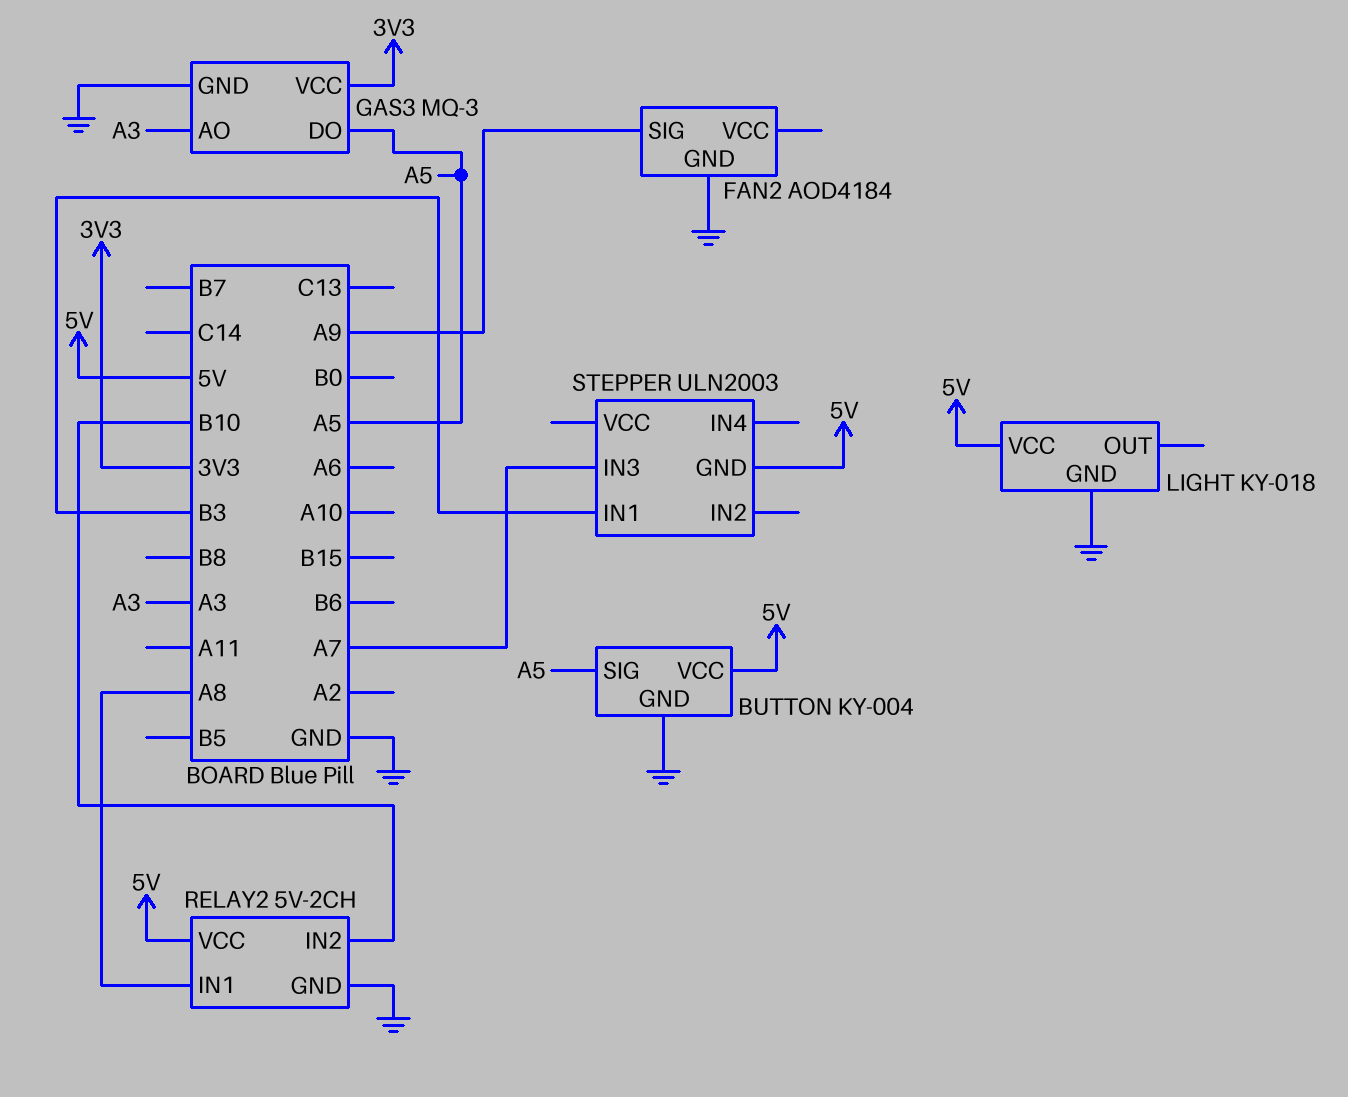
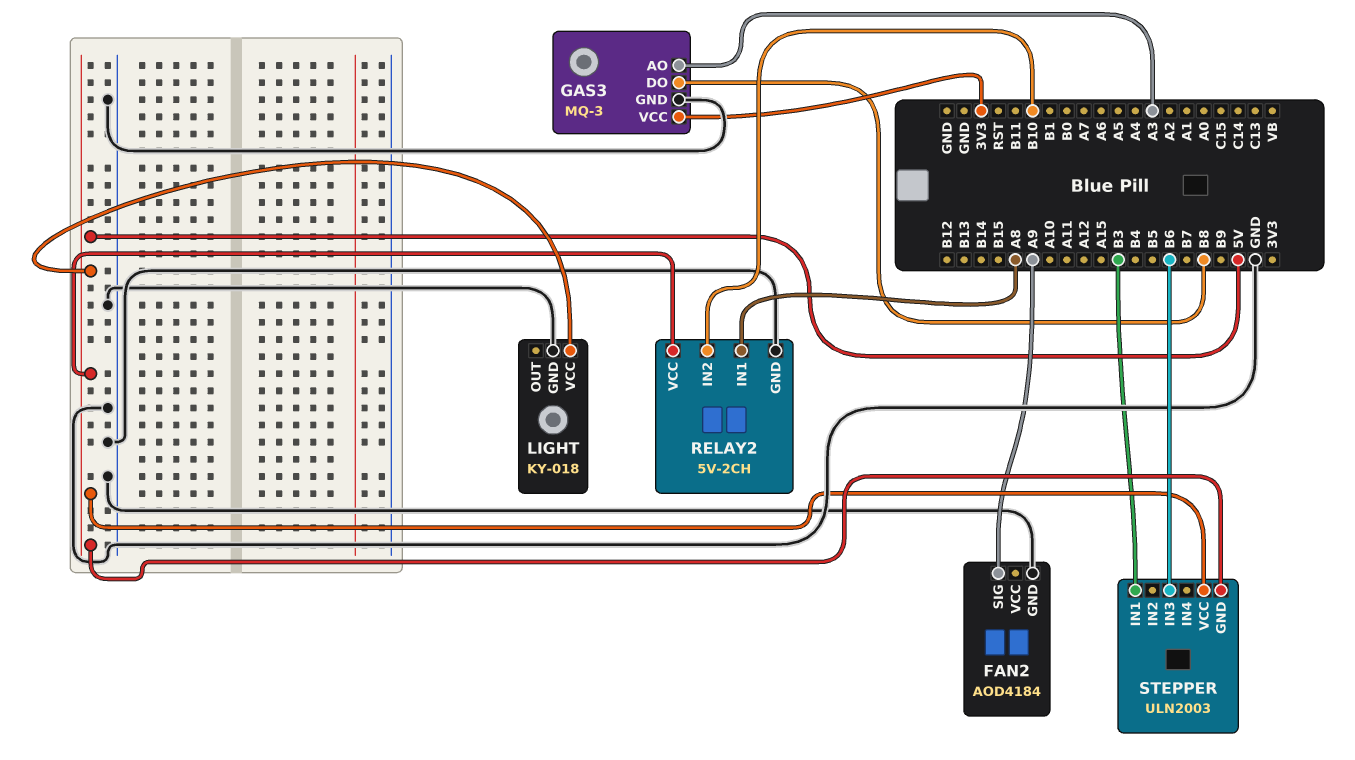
BUTTON: KY-004 -> none
BUTTON pin GND: GND -> none
BUTTON pin SIG: A5 -> none
BUTTON pin VCC: 5V -> none
GAS3 pin DO: A5 -> B8
STEPPER pin IN3: A7 -> B6
STEPPER pin VCC: none -> 5V

